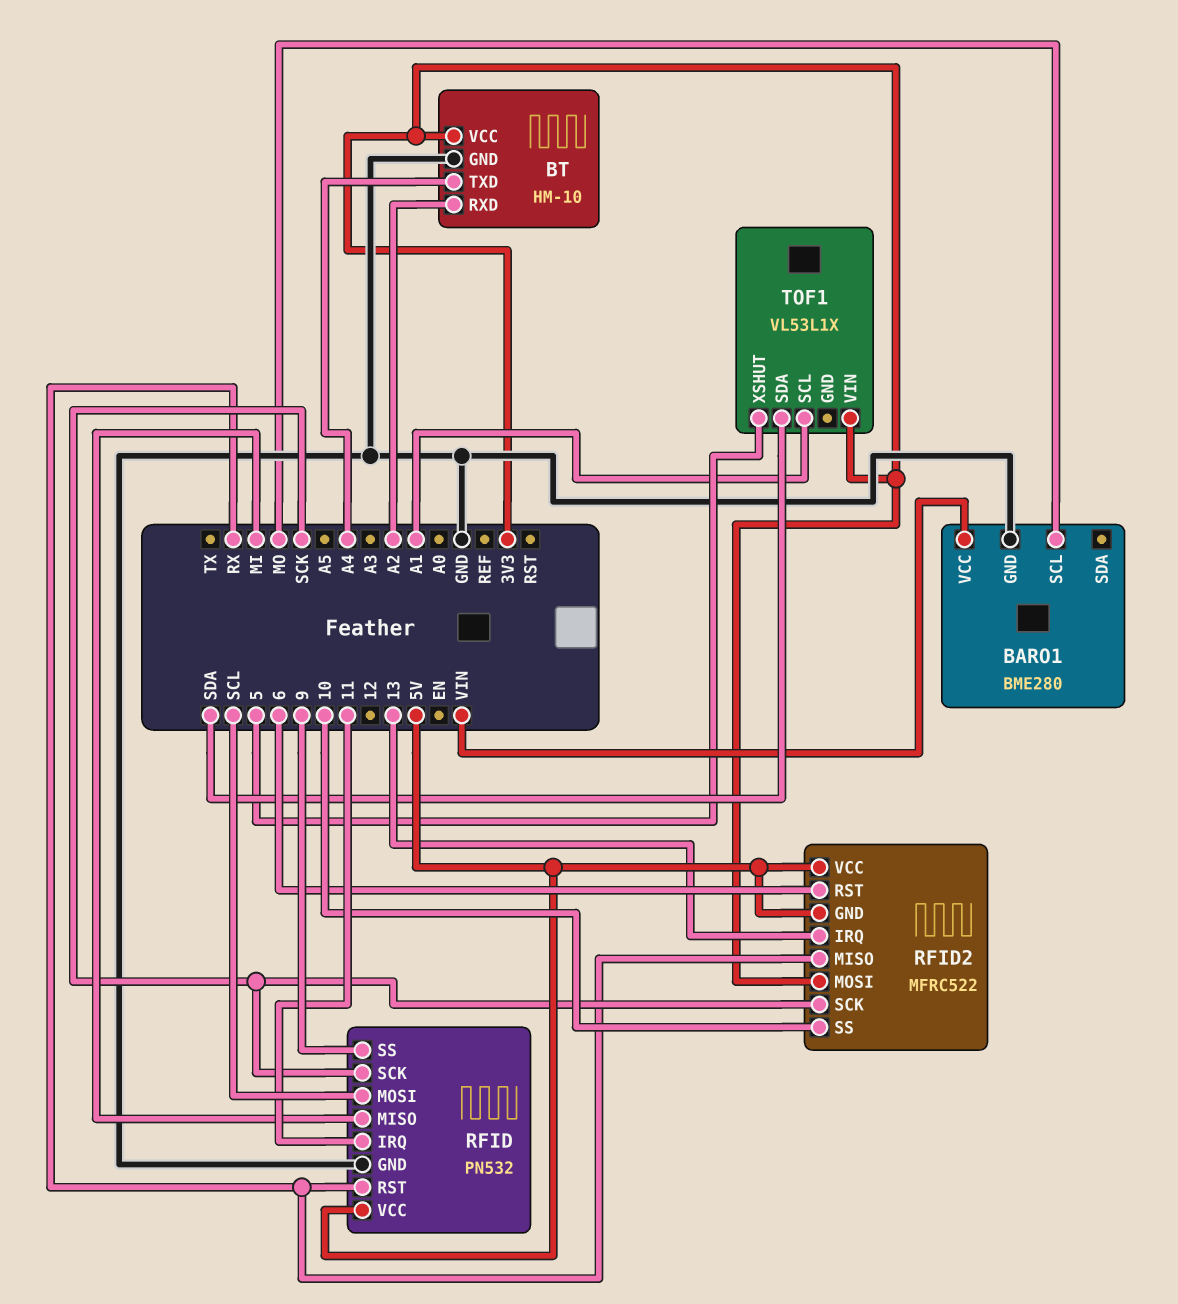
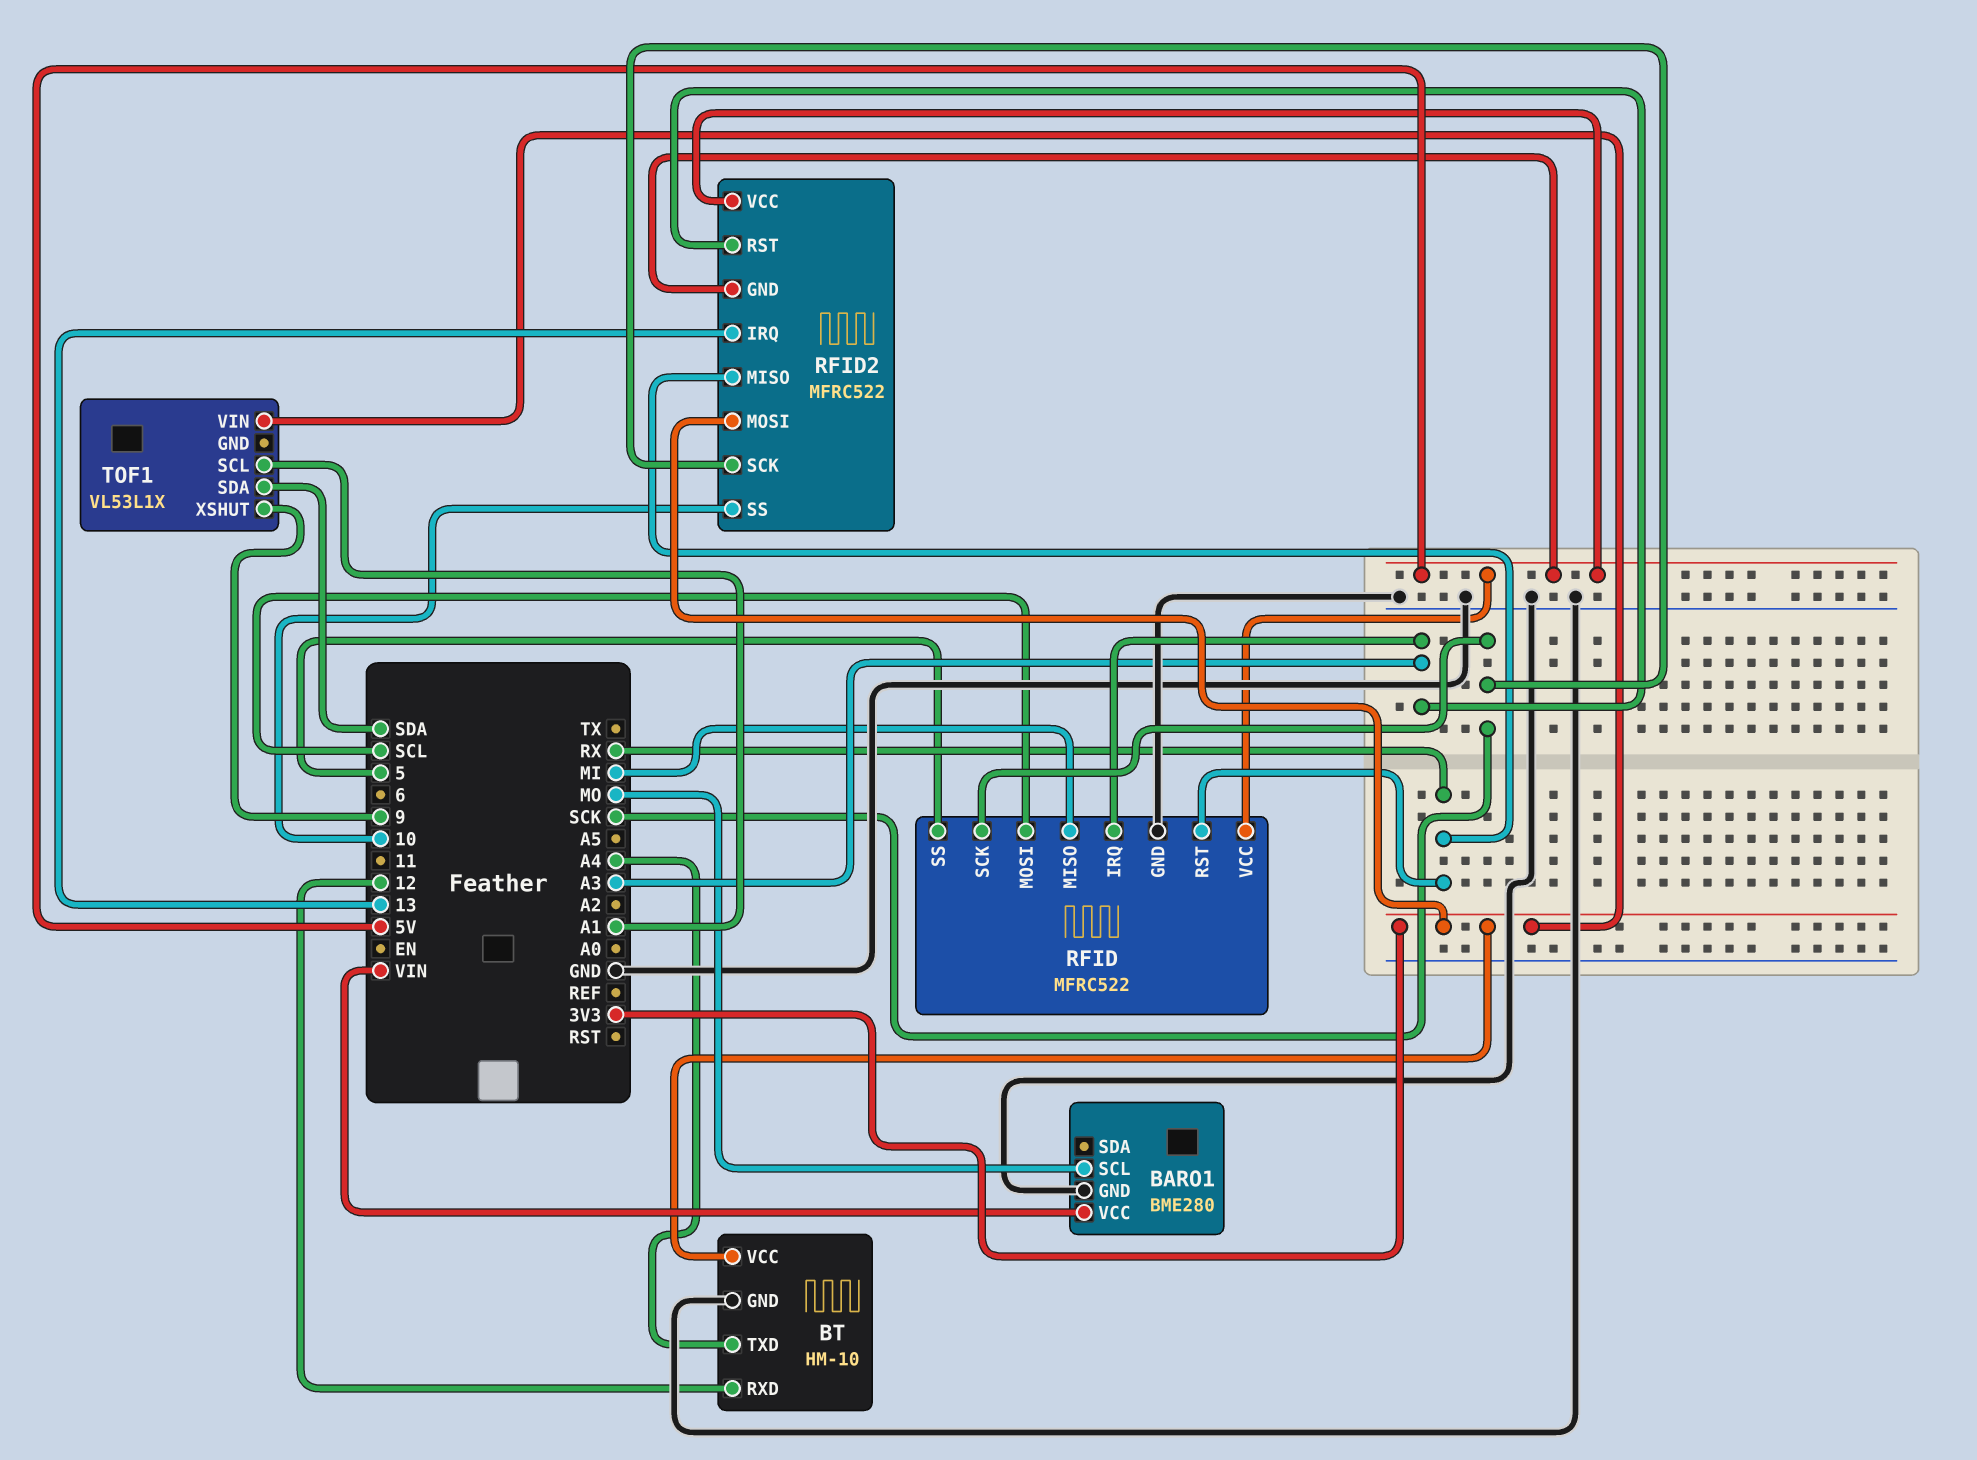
BT pin RXD: A2 -> 12
RFID: PN532 -> MFRC522
RFID pin IRQ: 11 -> A3
RFID pin SS: 9 -> 5
RFID2 pin RST: 6 -> A3
TOF1 pin XSHUT: 5 -> 9

